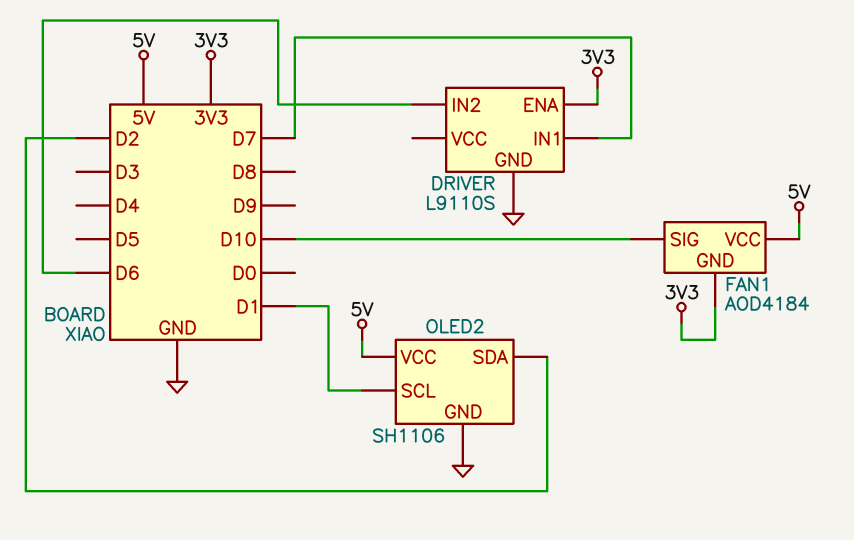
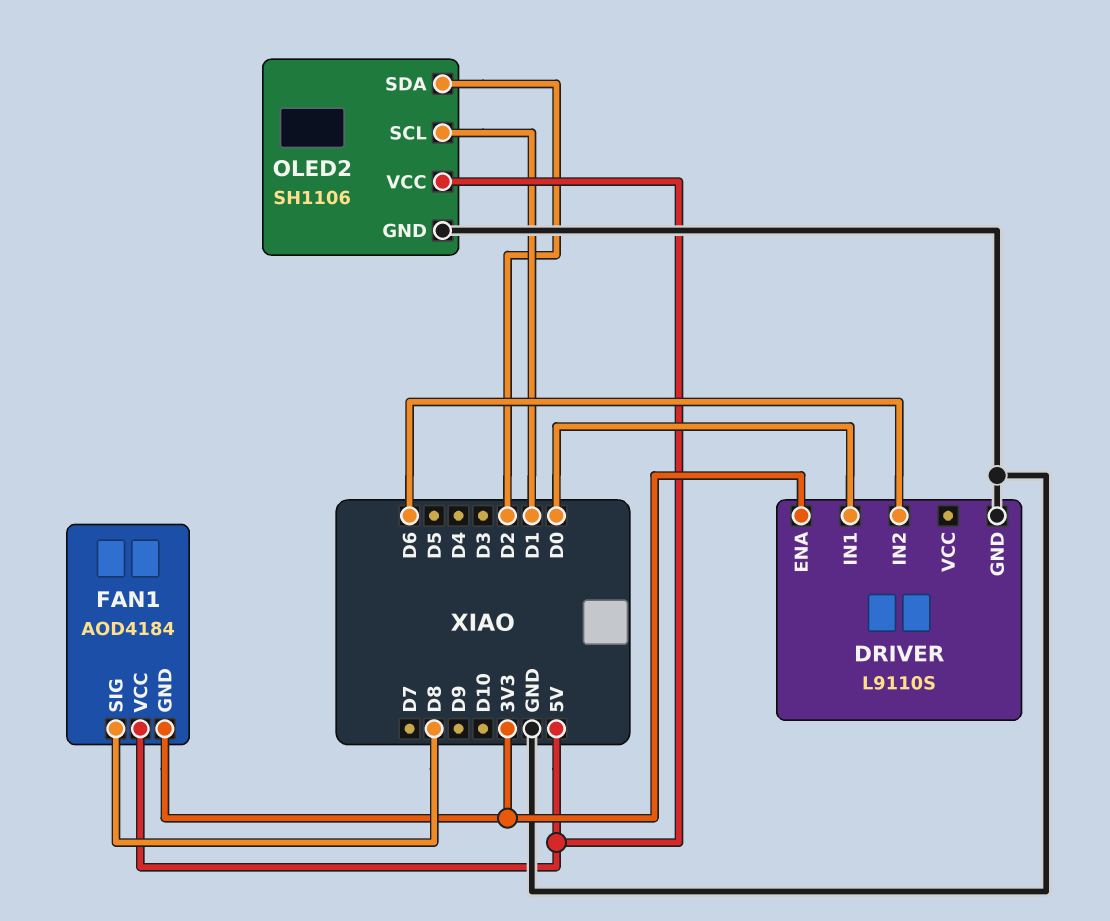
DRIVER pin IN1: D7 -> D0
FAN1 pin SIG: D10 -> D8

